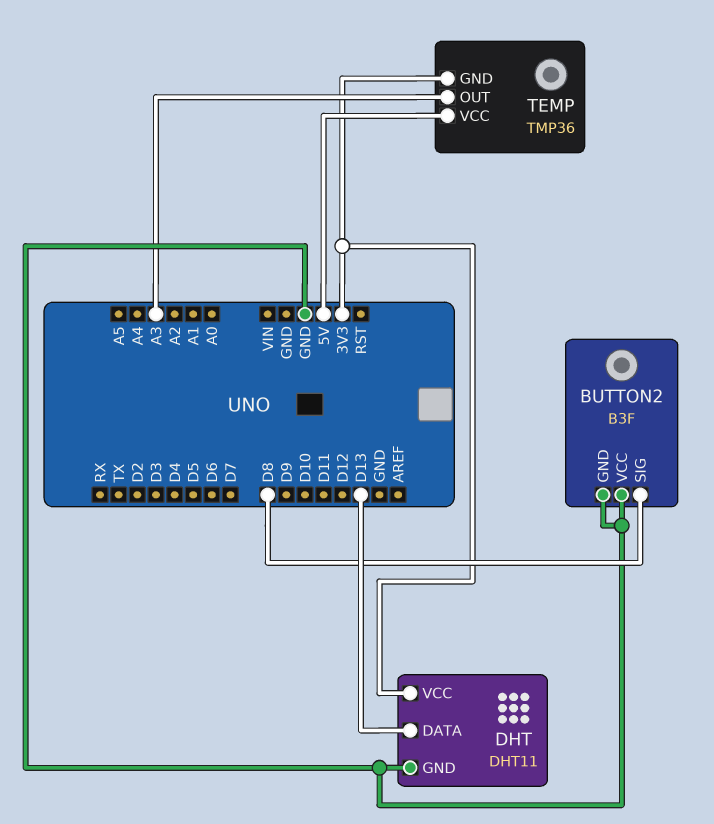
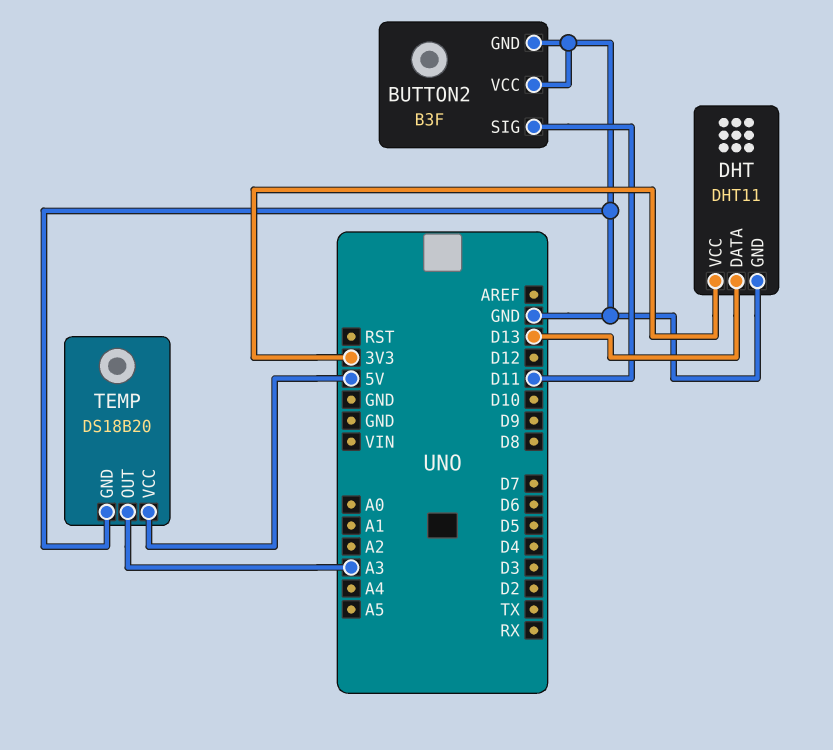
BUTTON2 pin SIG: D8 -> D11
TEMP: TMP36 -> DS18B20
TEMP pin GND: 3V3 -> GND

